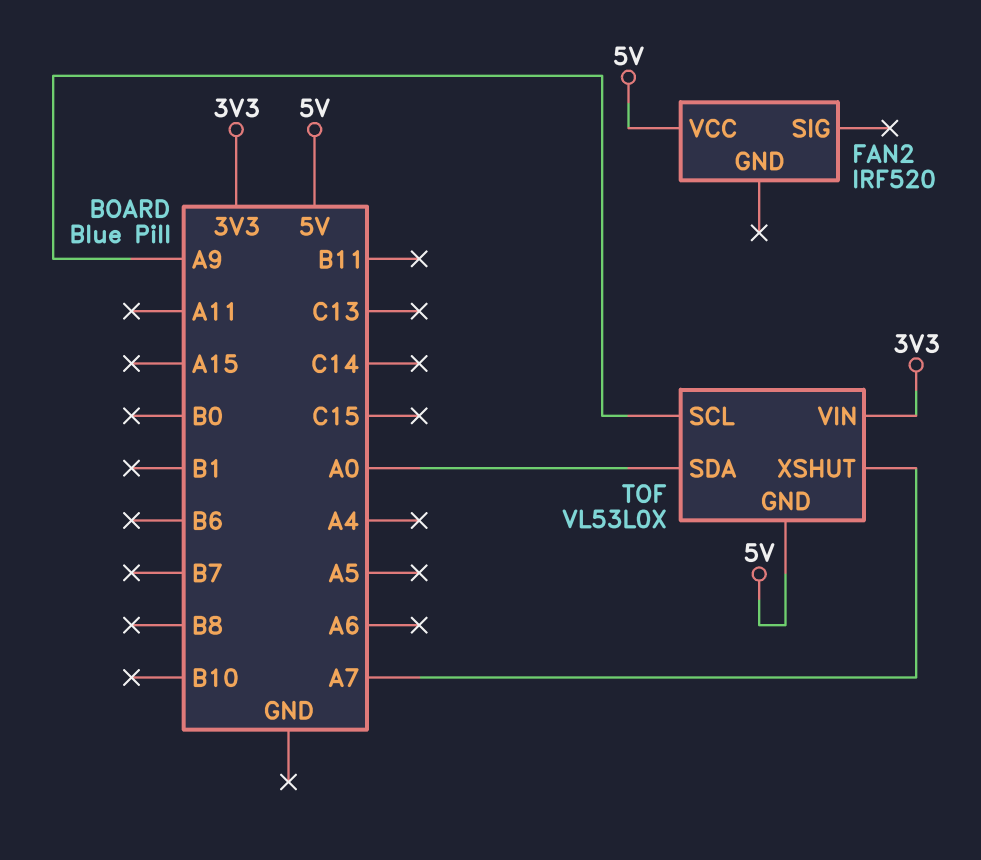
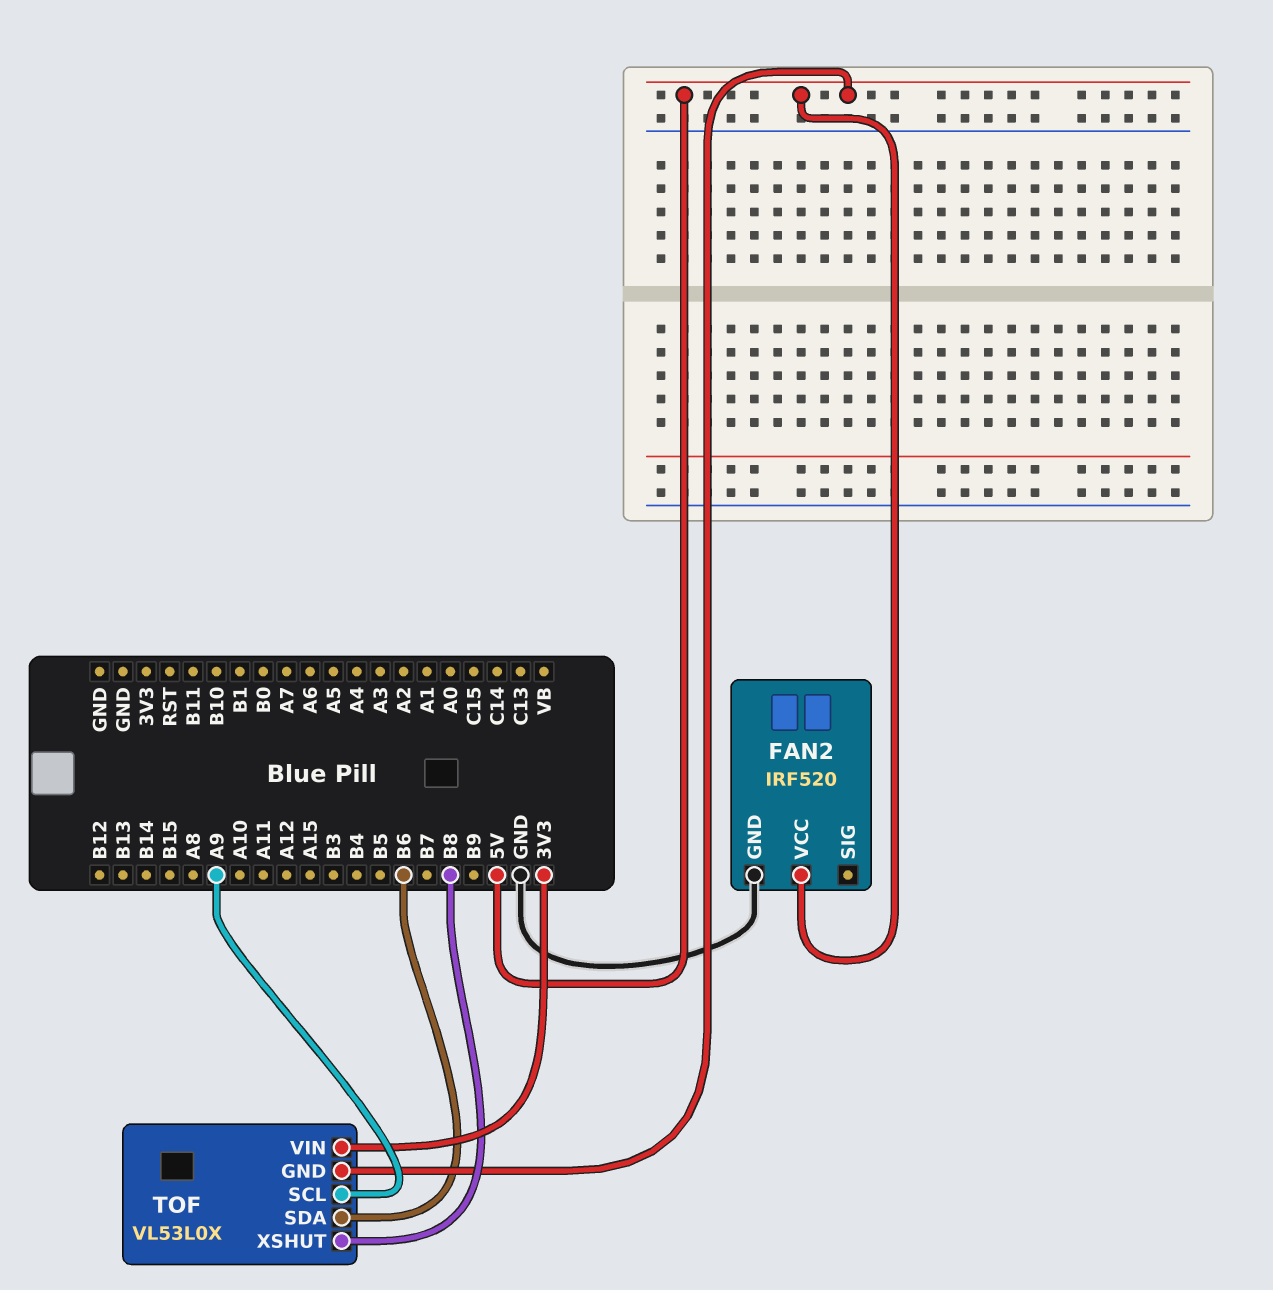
FAN2 pin GND: none -> GND
TOF pin SDA: A0 -> B6
TOF pin XSHUT: A7 -> B8

